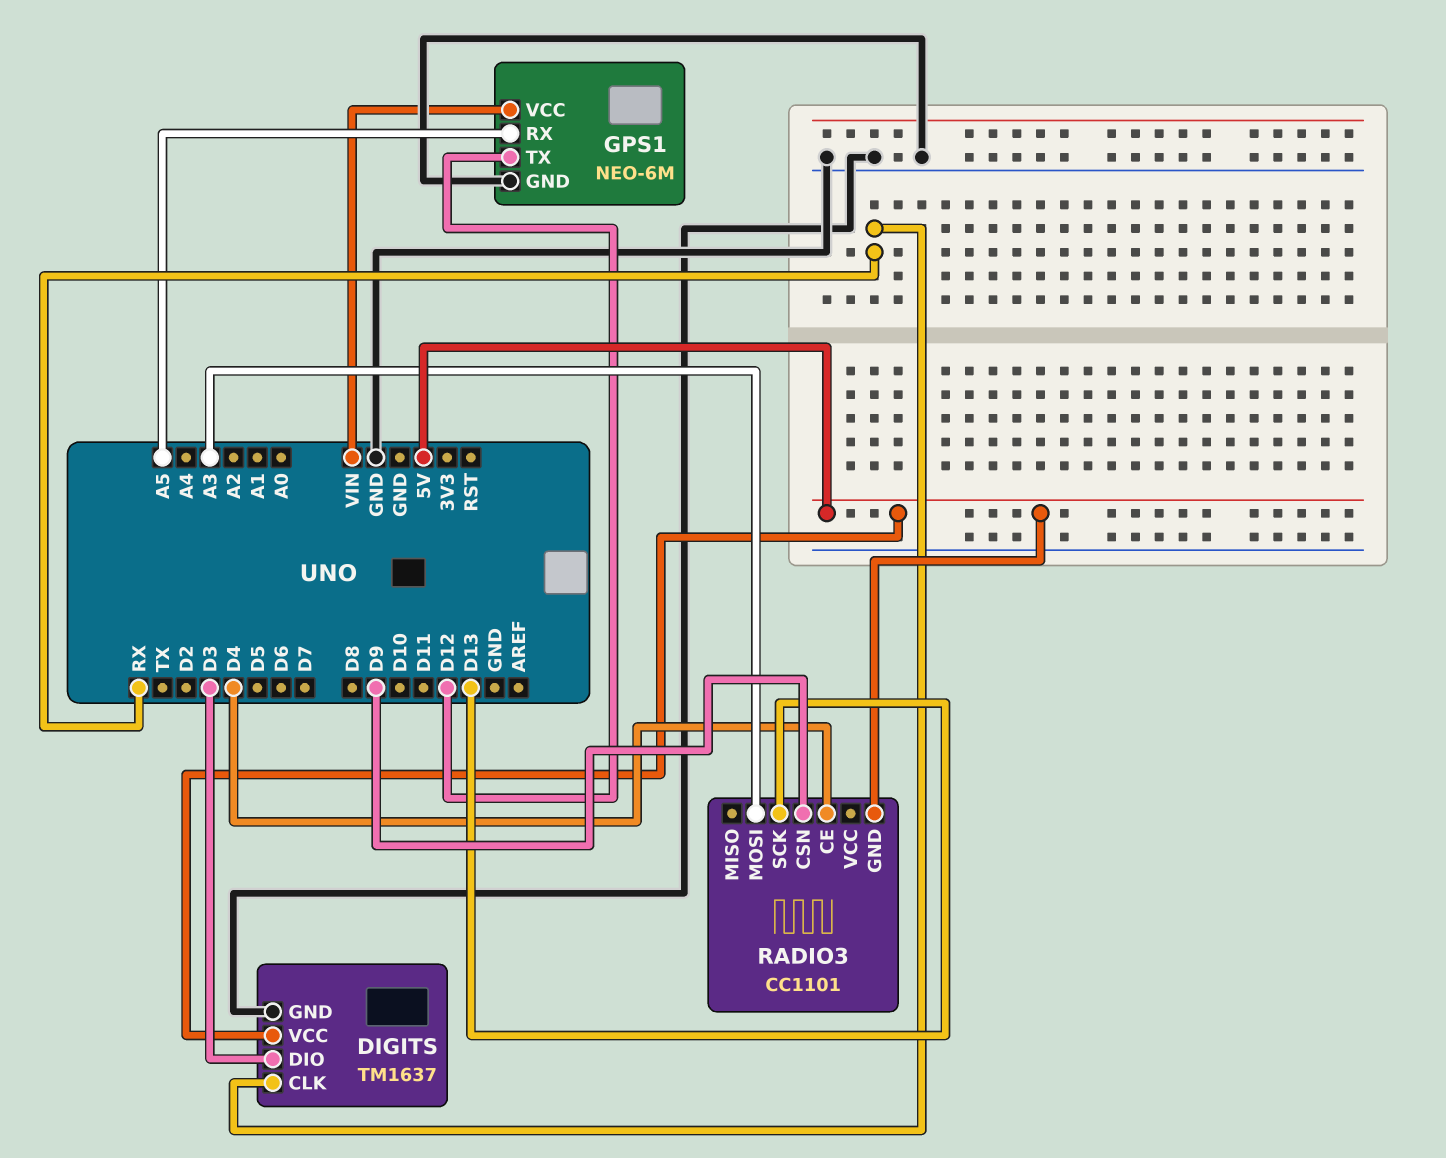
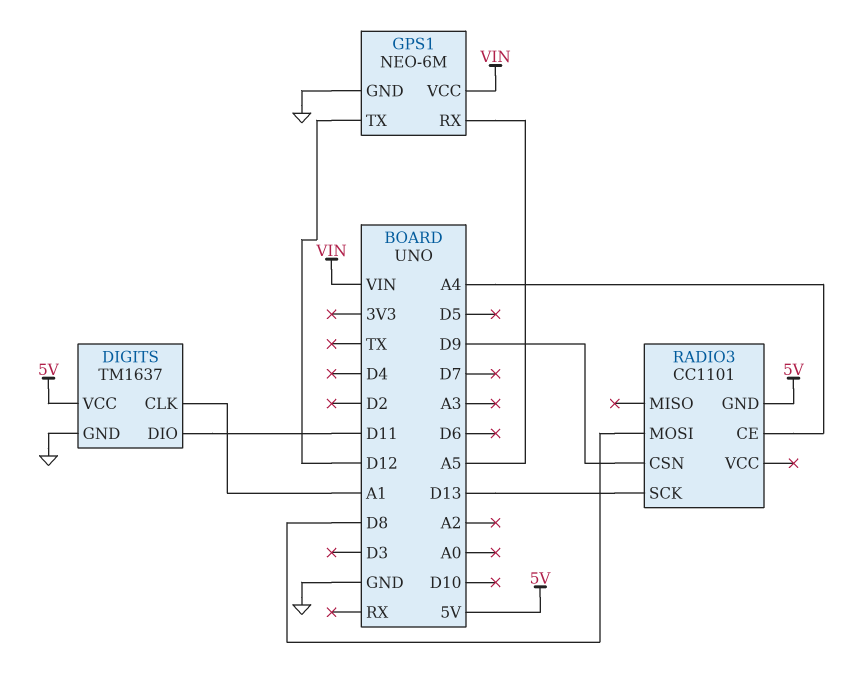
DIGITS pin CLK: RX -> A1
DIGITS pin DIO: D3 -> D11
RADIO3 pin CE: D4 -> A4
RADIO3 pin MOSI: A3 -> D8

